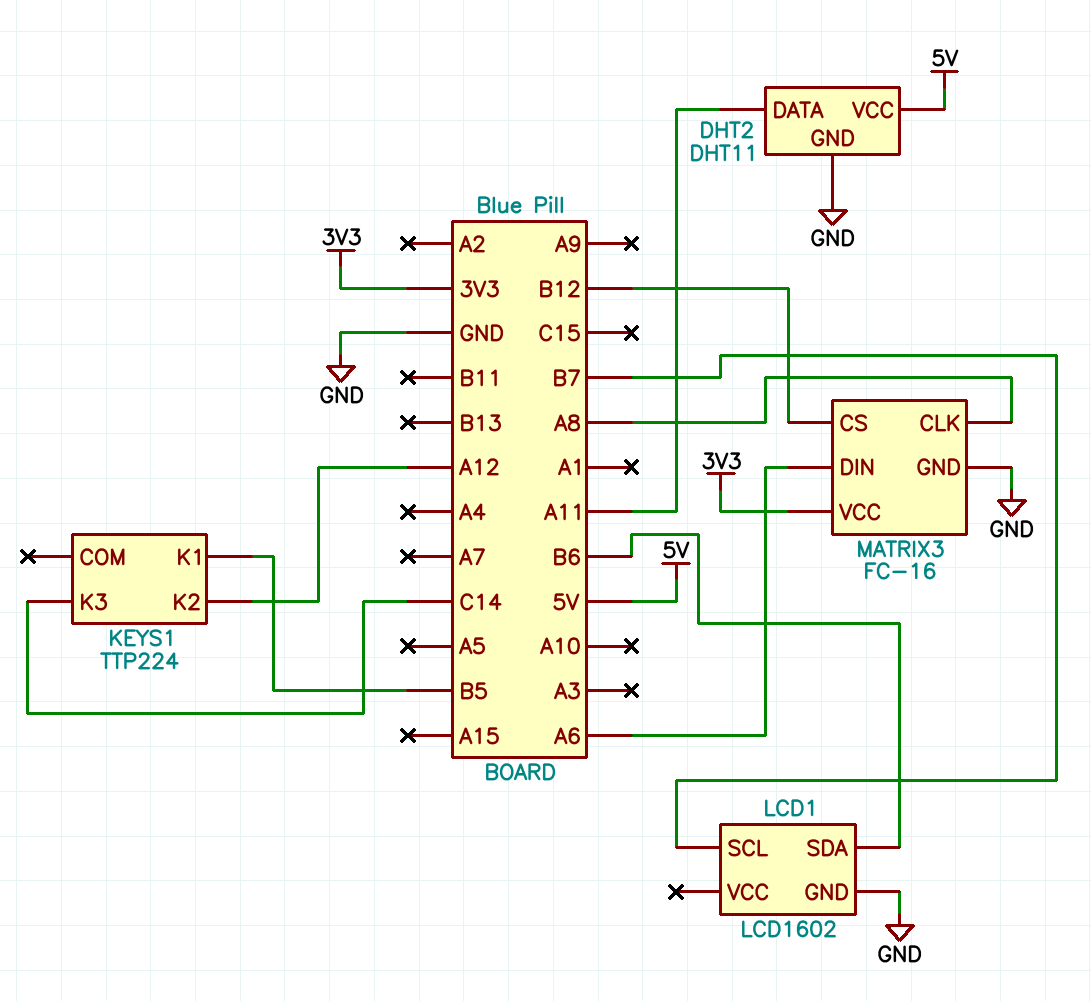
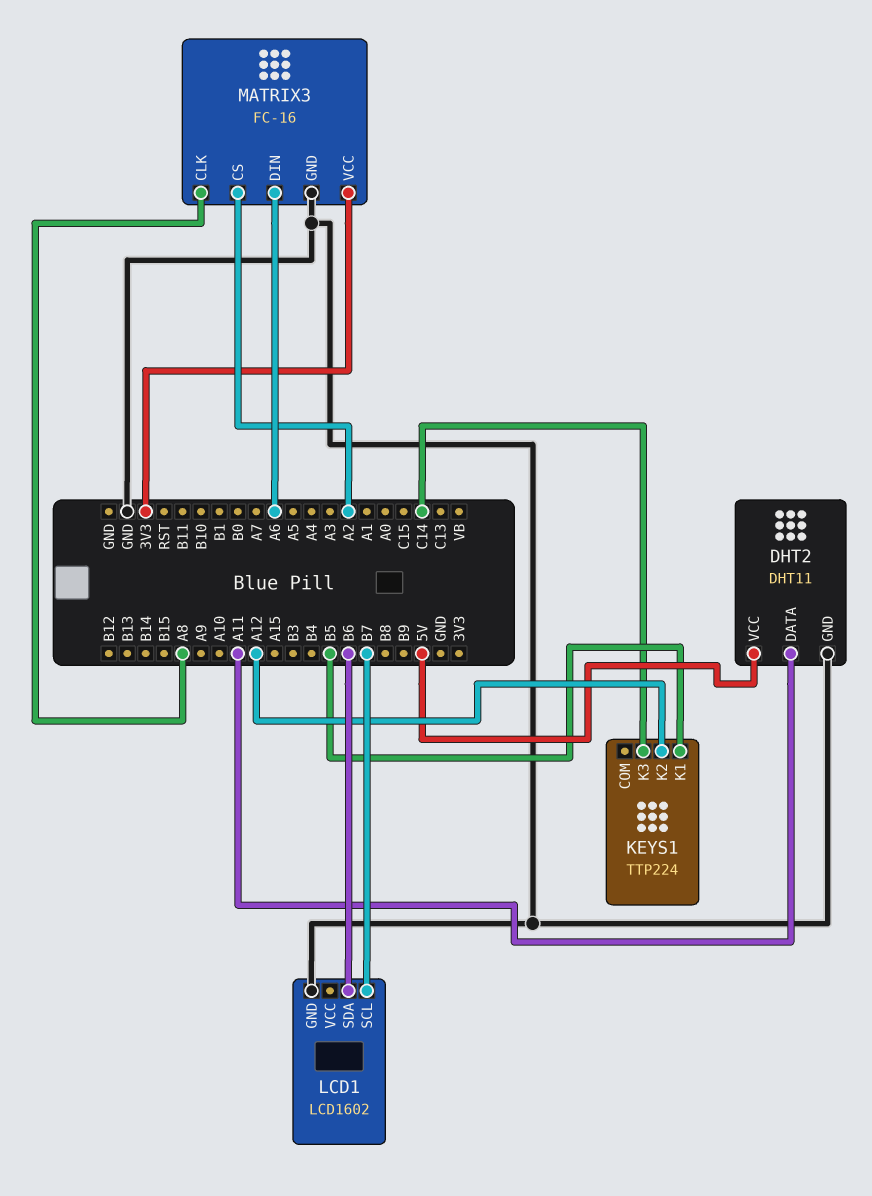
MATRIX3 pin CS: B12 -> A2

